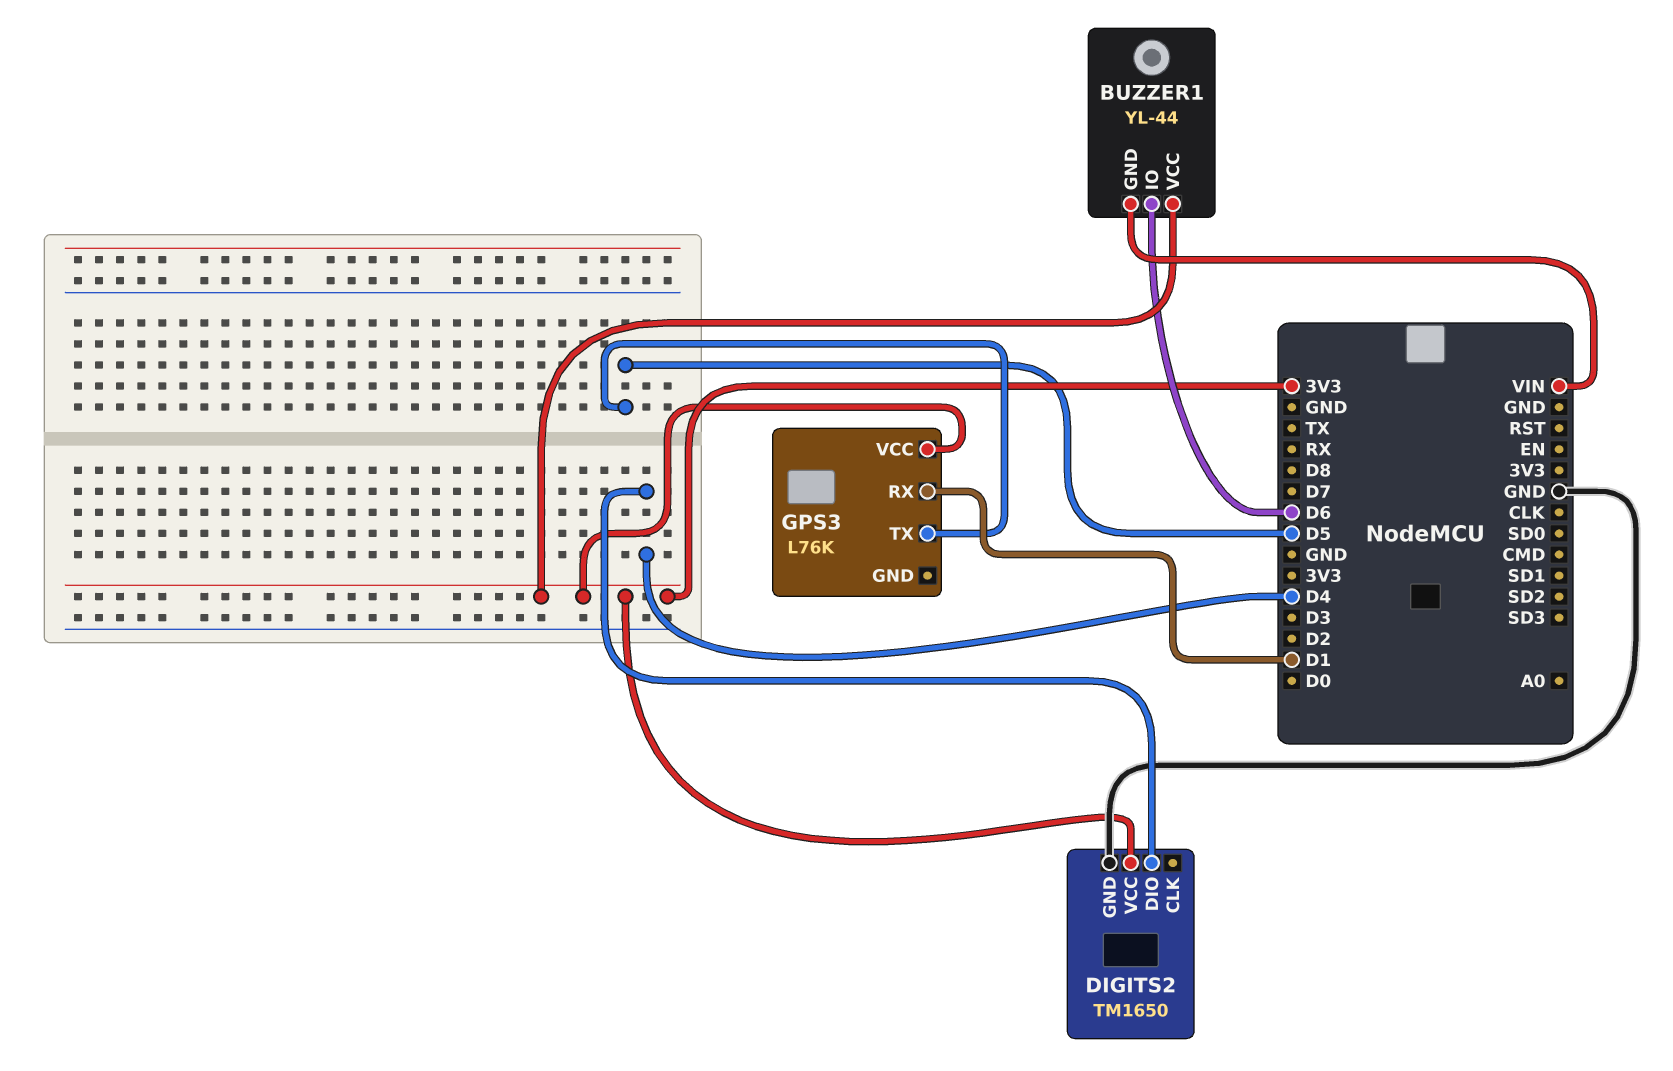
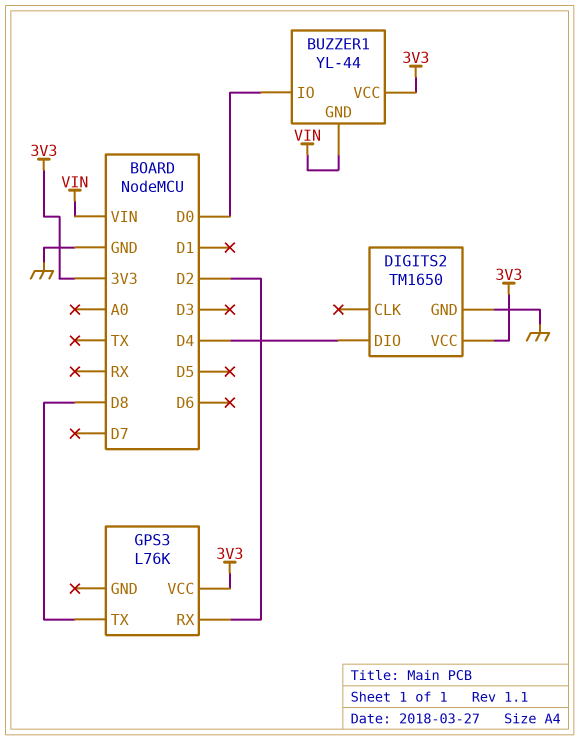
BUZZER1 pin IO: D6 -> D0
GPS3 pin RX: D1 -> D2
GPS3 pin TX: D5 -> D8

